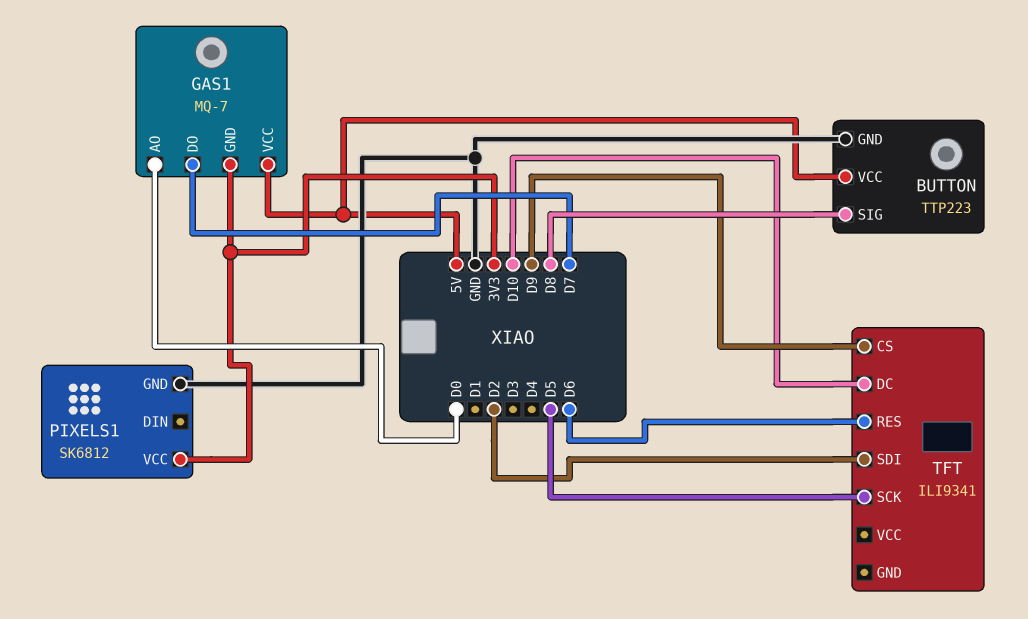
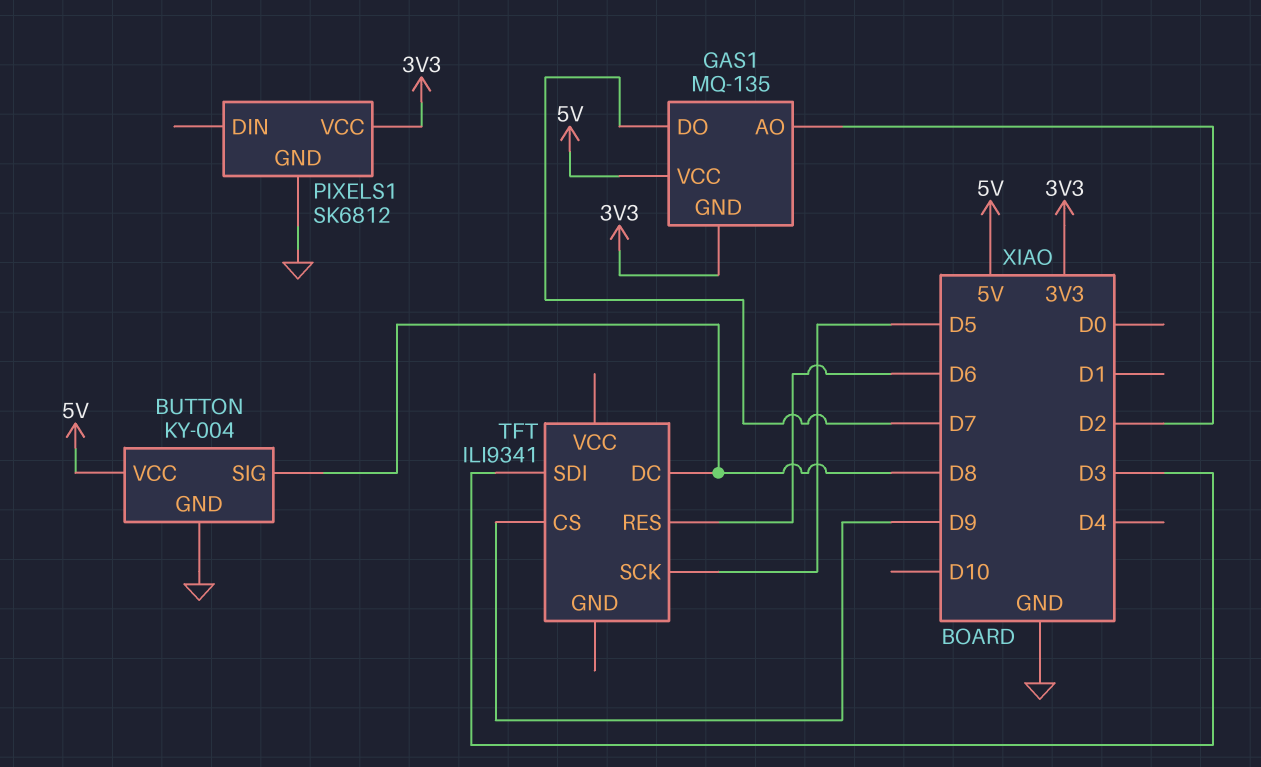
BUTTON: TTP223 -> KY-004
GAS1: MQ-7 -> MQ-135
GAS1 pin AO: D0 -> D2
TFT pin DC: D10 -> D8
TFT pin SDI: D2 -> D3

